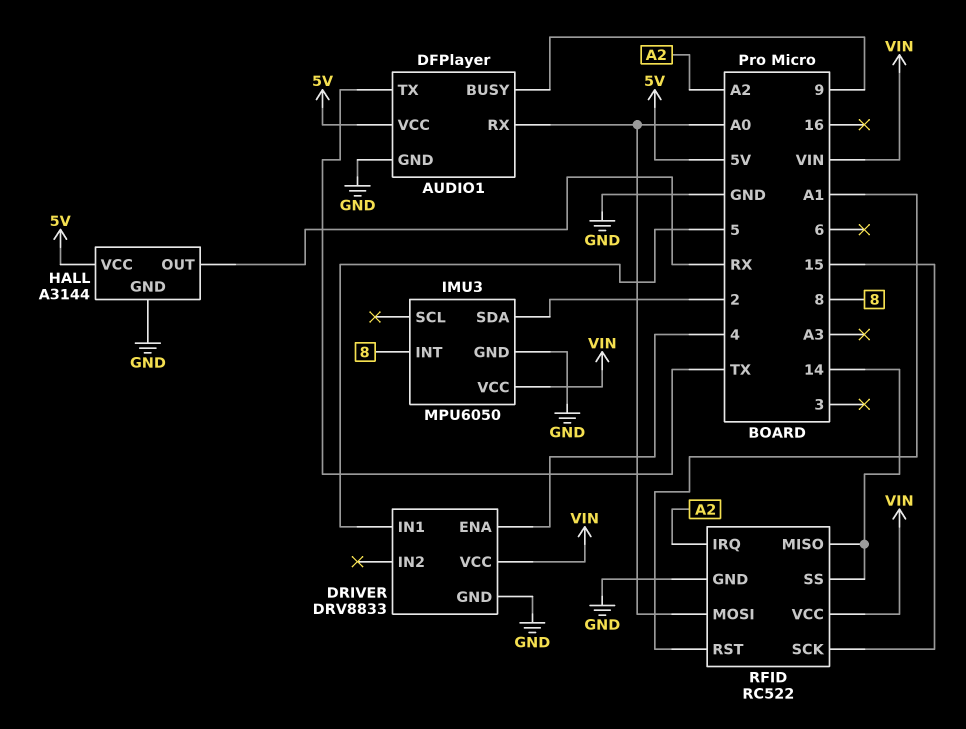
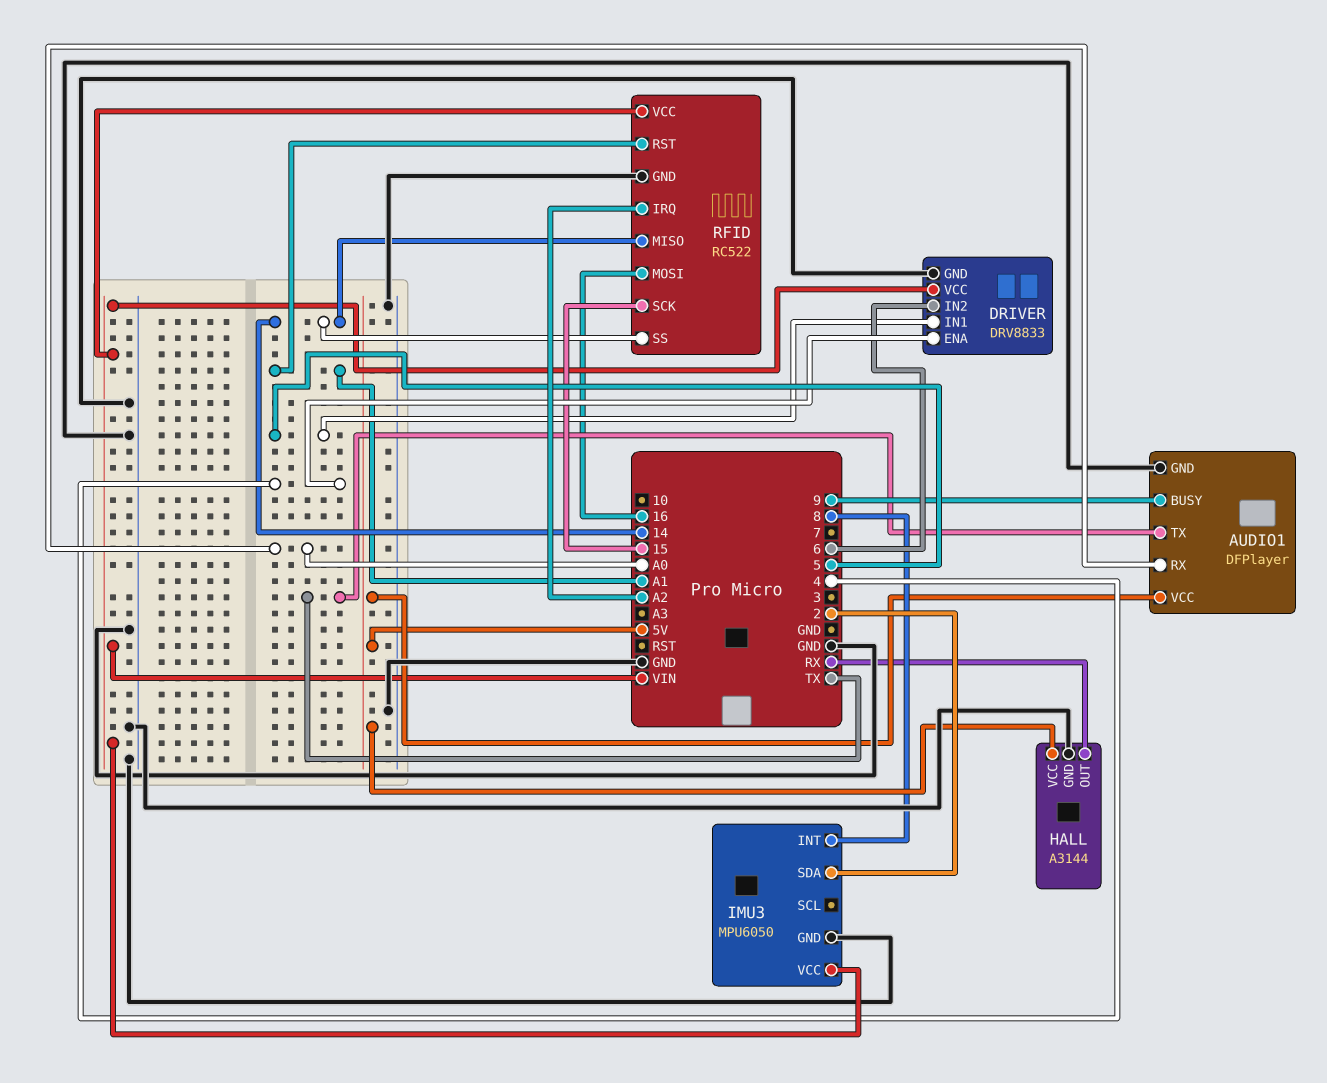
DRIVER pin IN2: none -> 6
RFID pin MOSI: A0 -> 16

